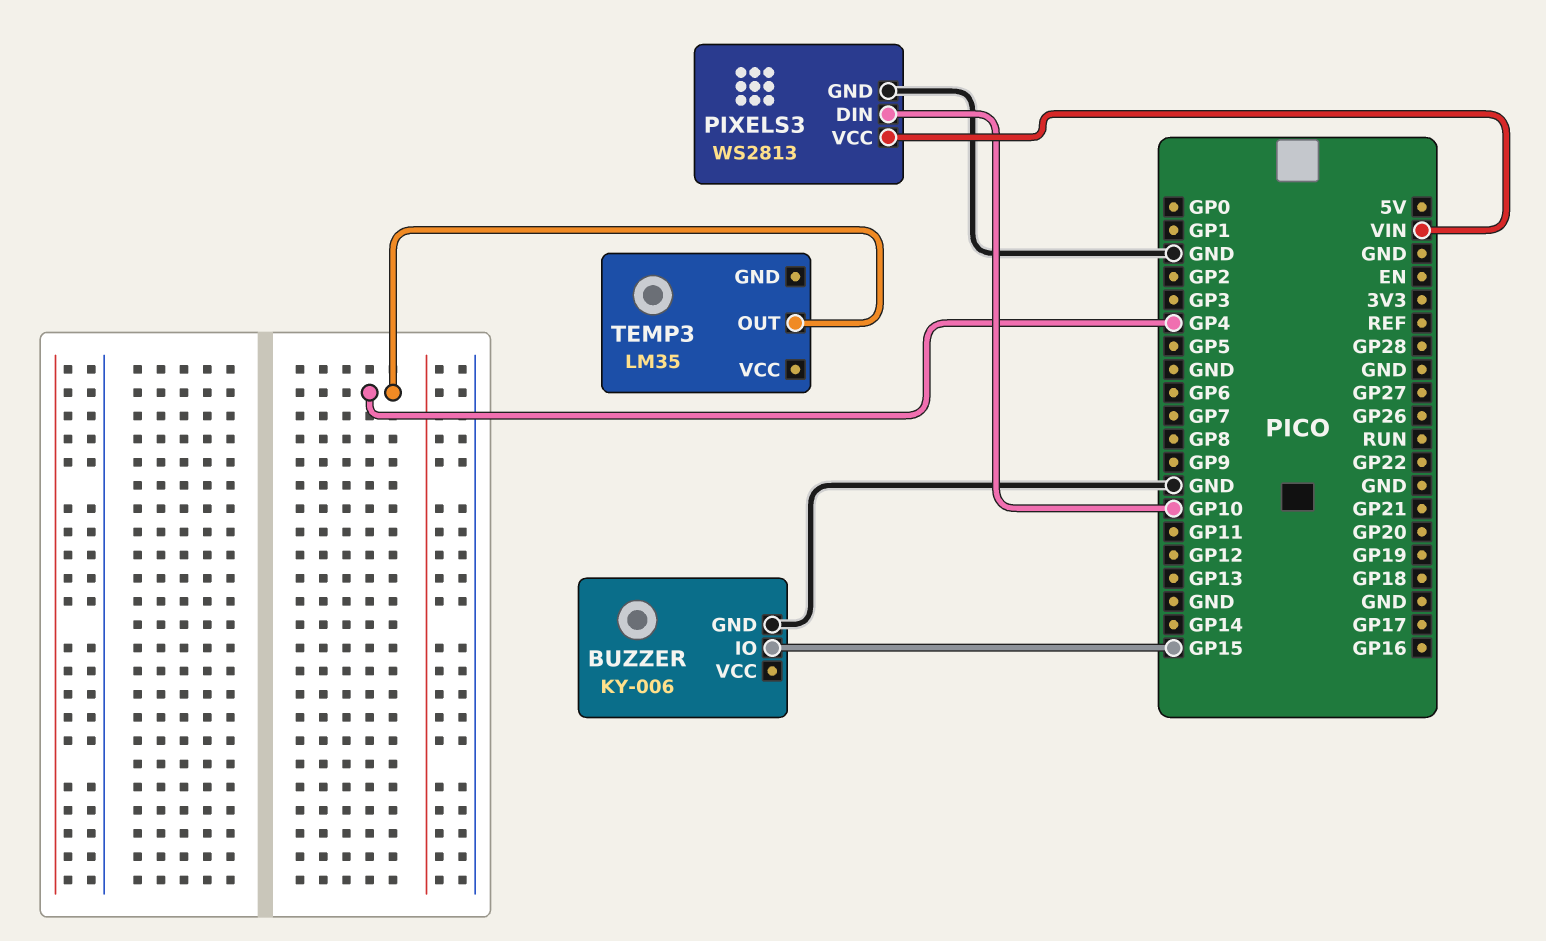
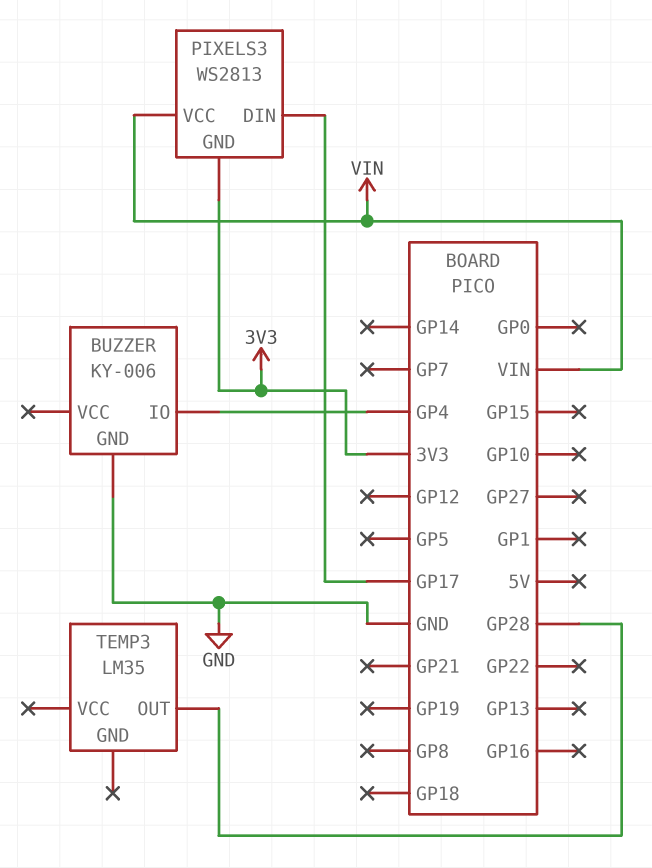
BUZZER pin IO: GP15 -> GP4
PIXELS3 pin DIN: GP10 -> GP17
PIXELS3 pin GND: GND -> 3V3
TEMP3 pin OUT: GP4 -> GP28

